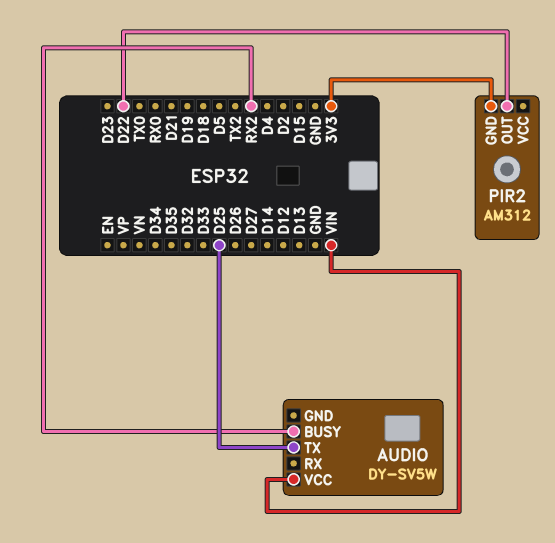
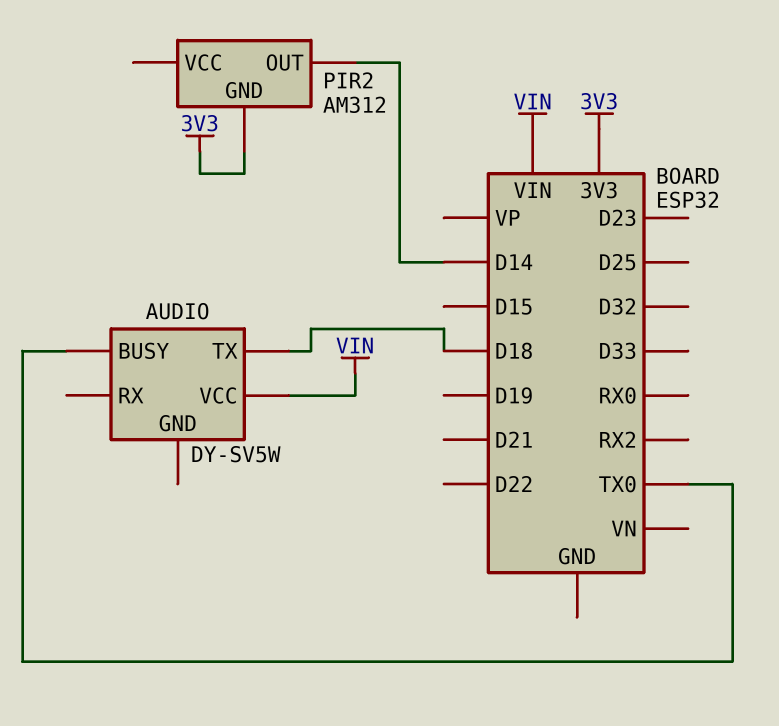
AUDIO pin BUSY: RX2 -> TX0
AUDIO pin TX: D25 -> D18
PIR2 pin OUT: D22 -> D14

